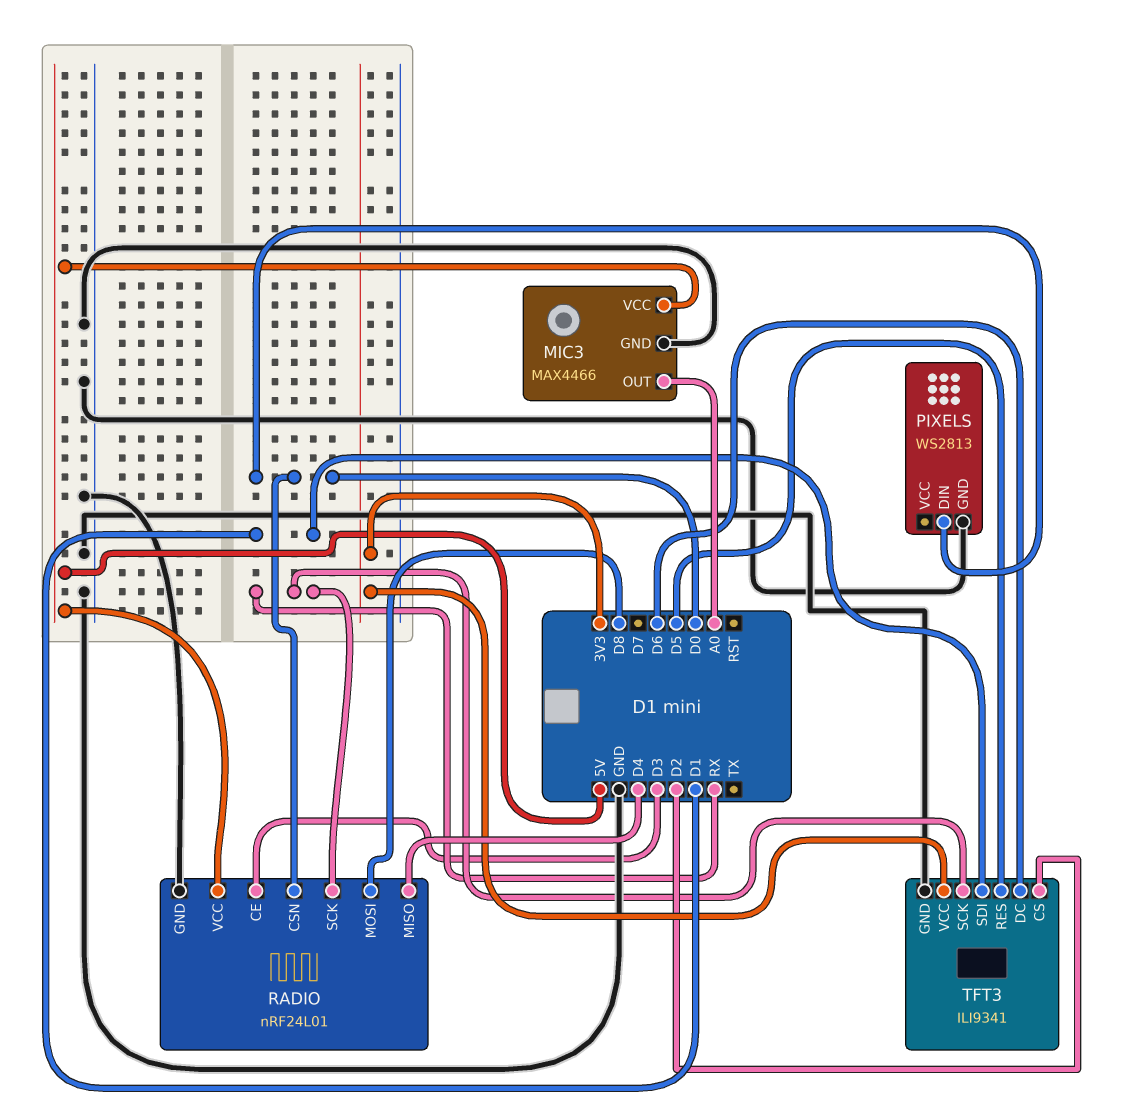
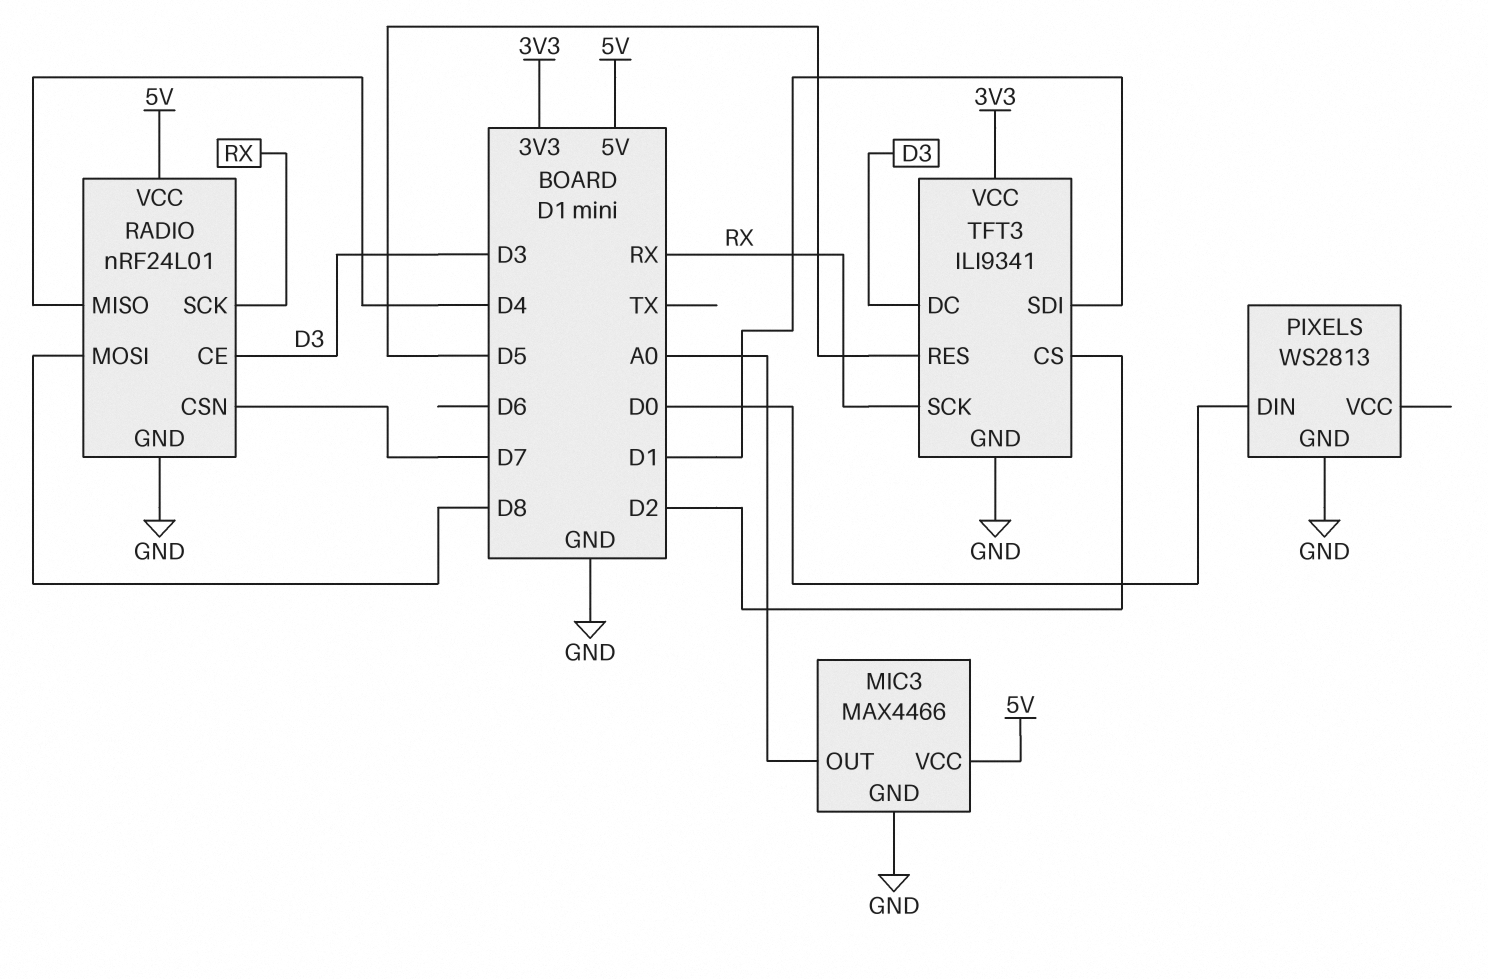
RADIO pin CSN: D0 -> D7
TFT3 pin DC: D6 -> D3

